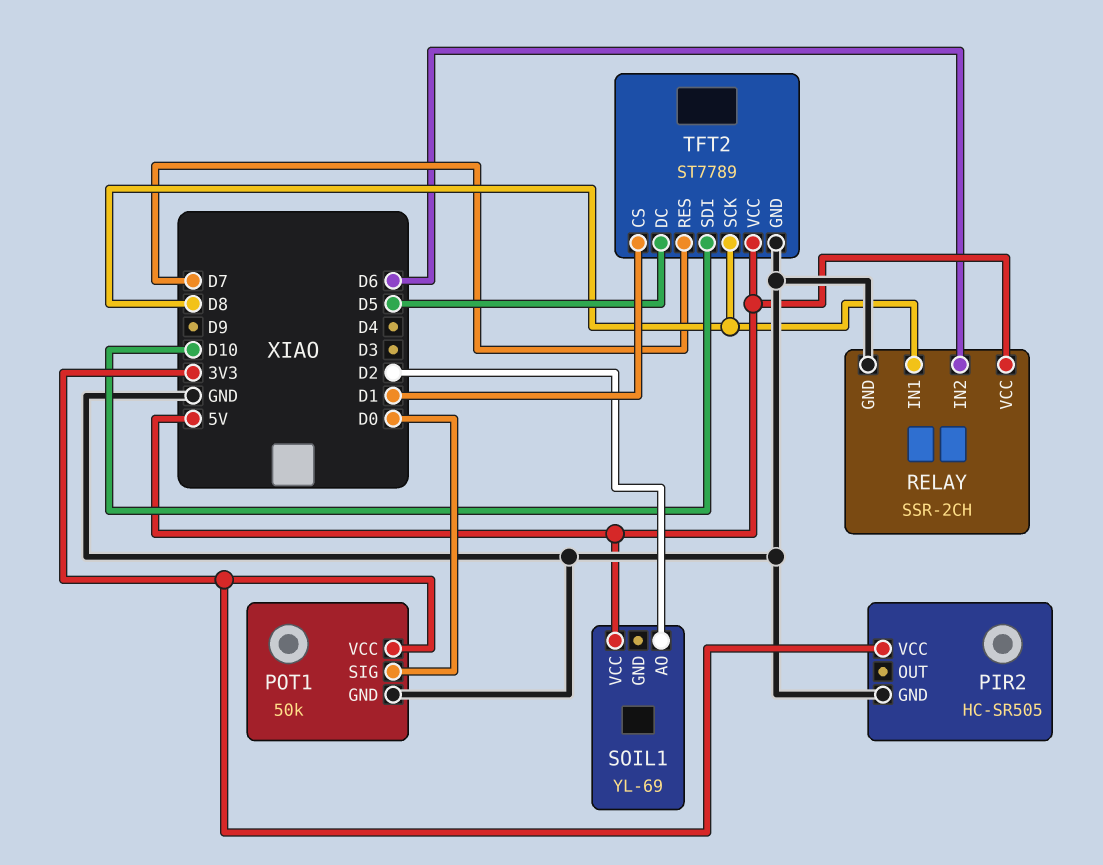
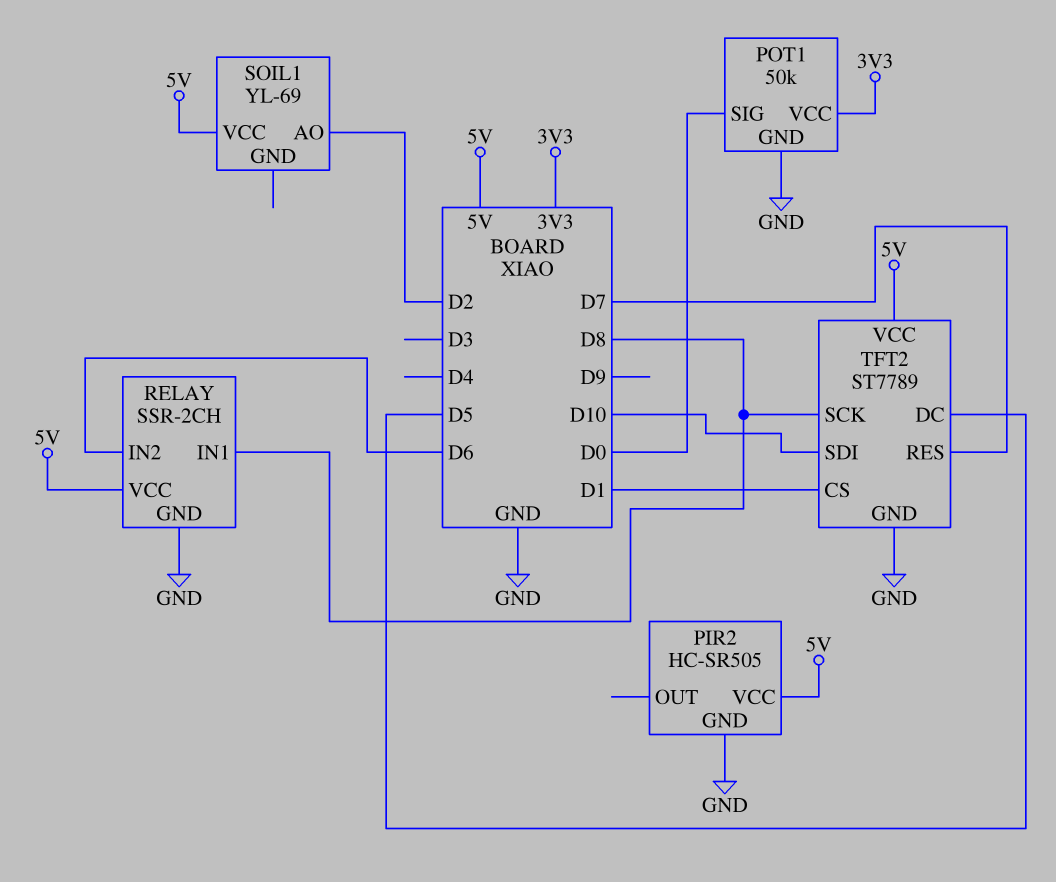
PIR2 pin VCC: 3V3 -> 5V

